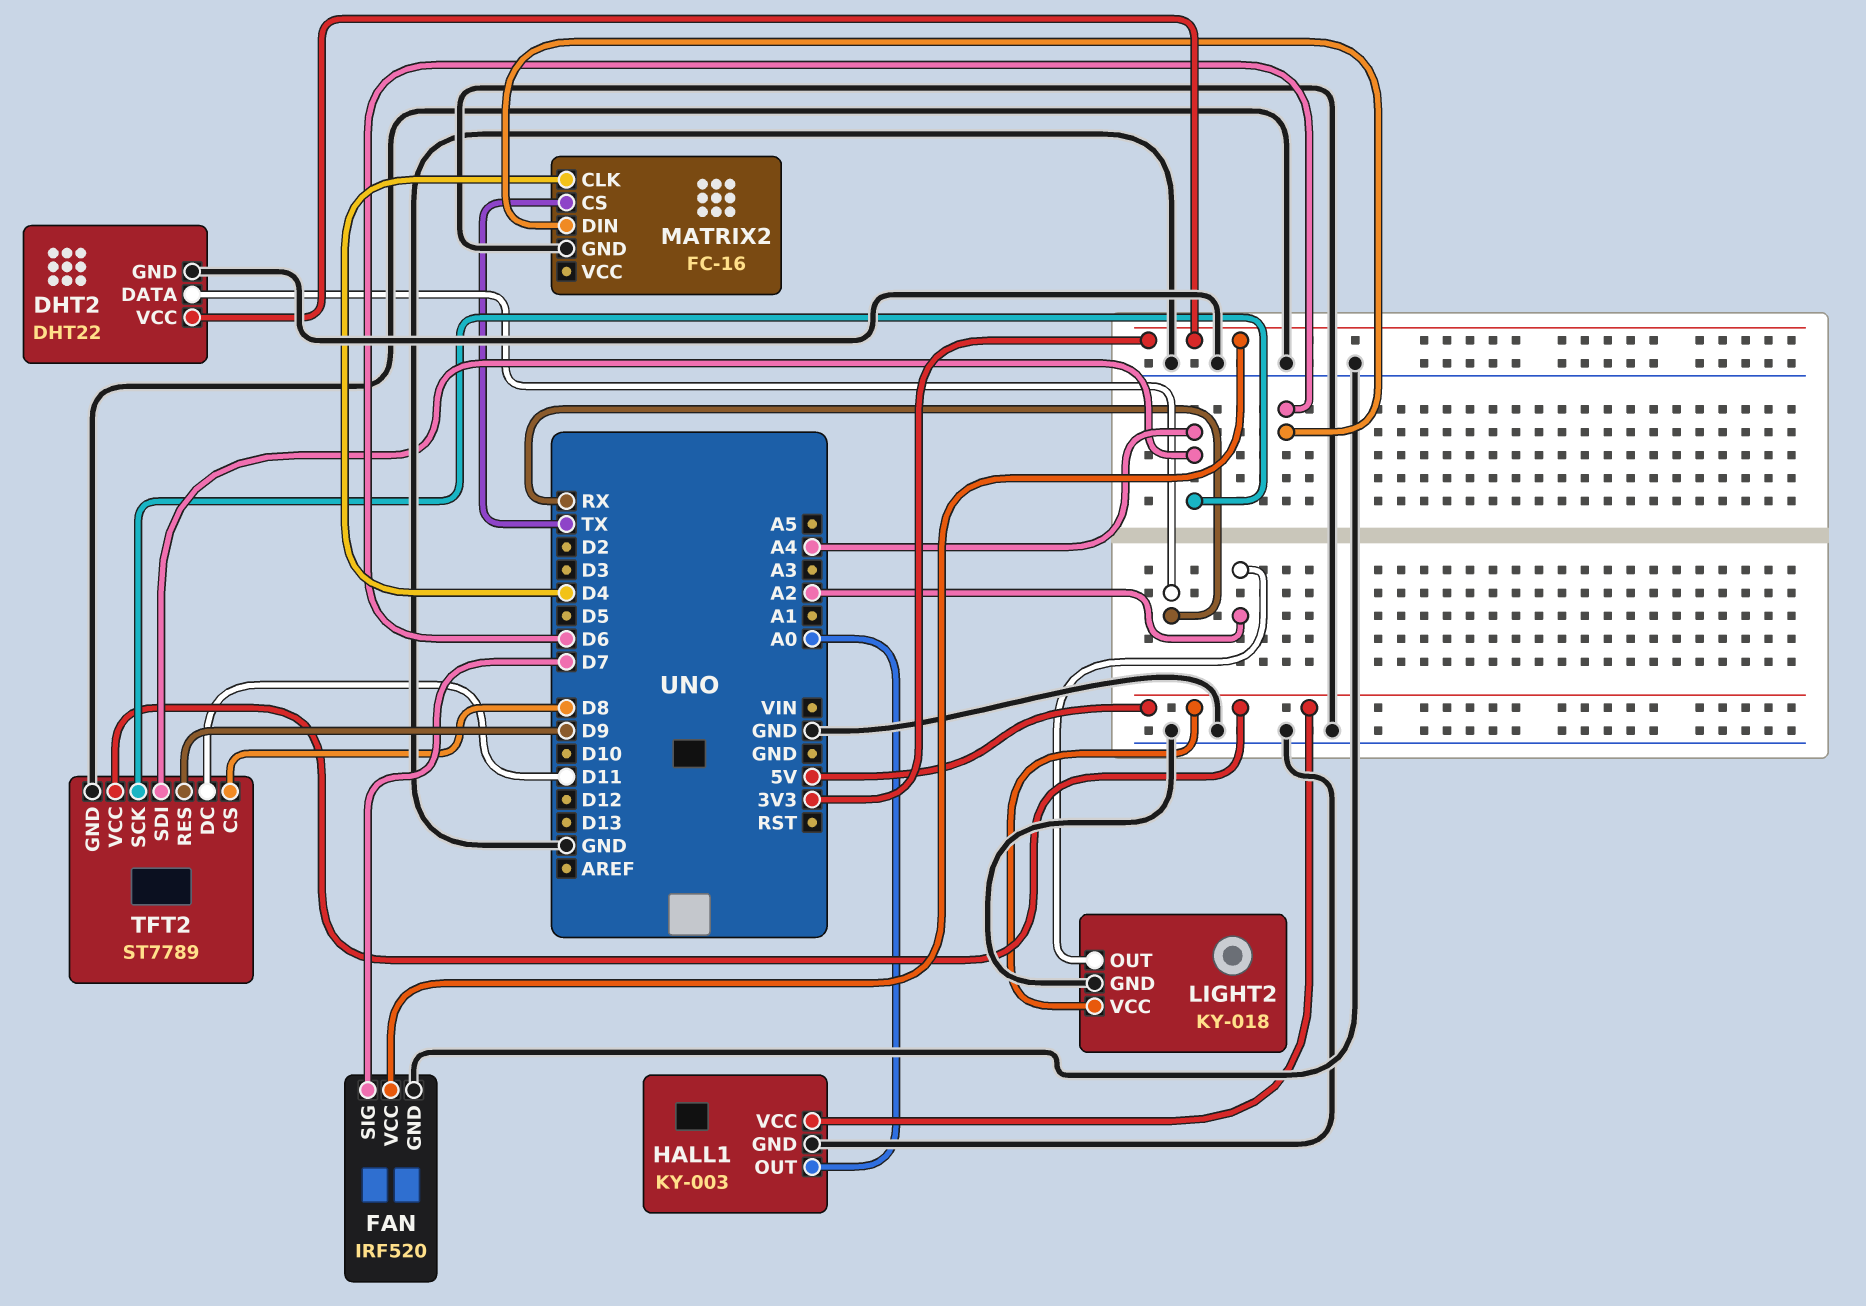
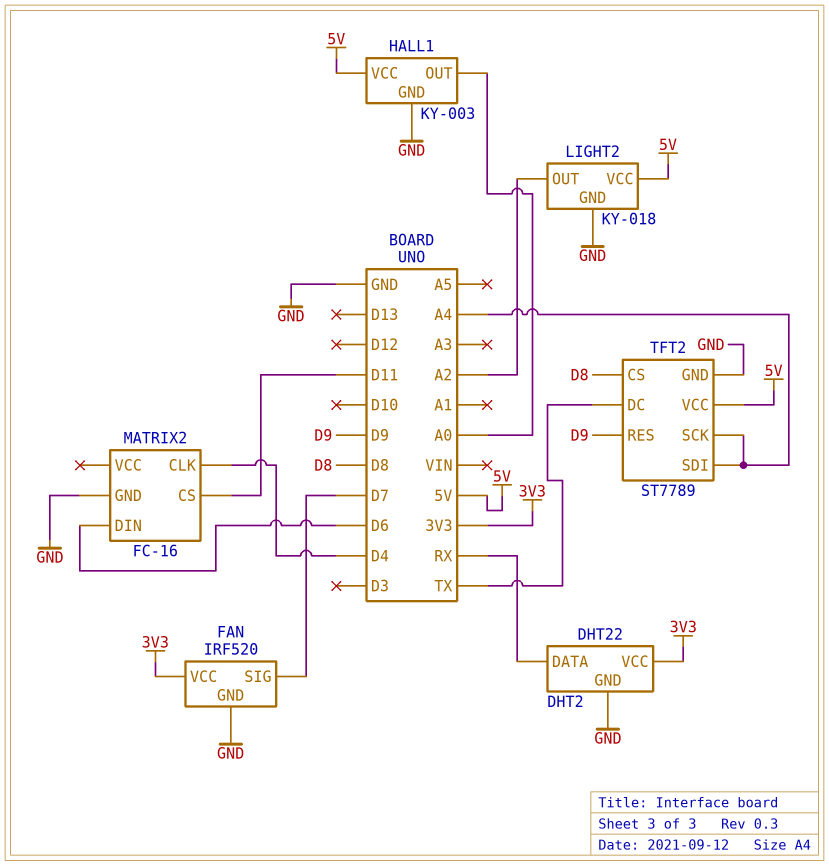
MATRIX2 pin CS: TX -> D11
TFT2 pin DC: D11 -> TX

